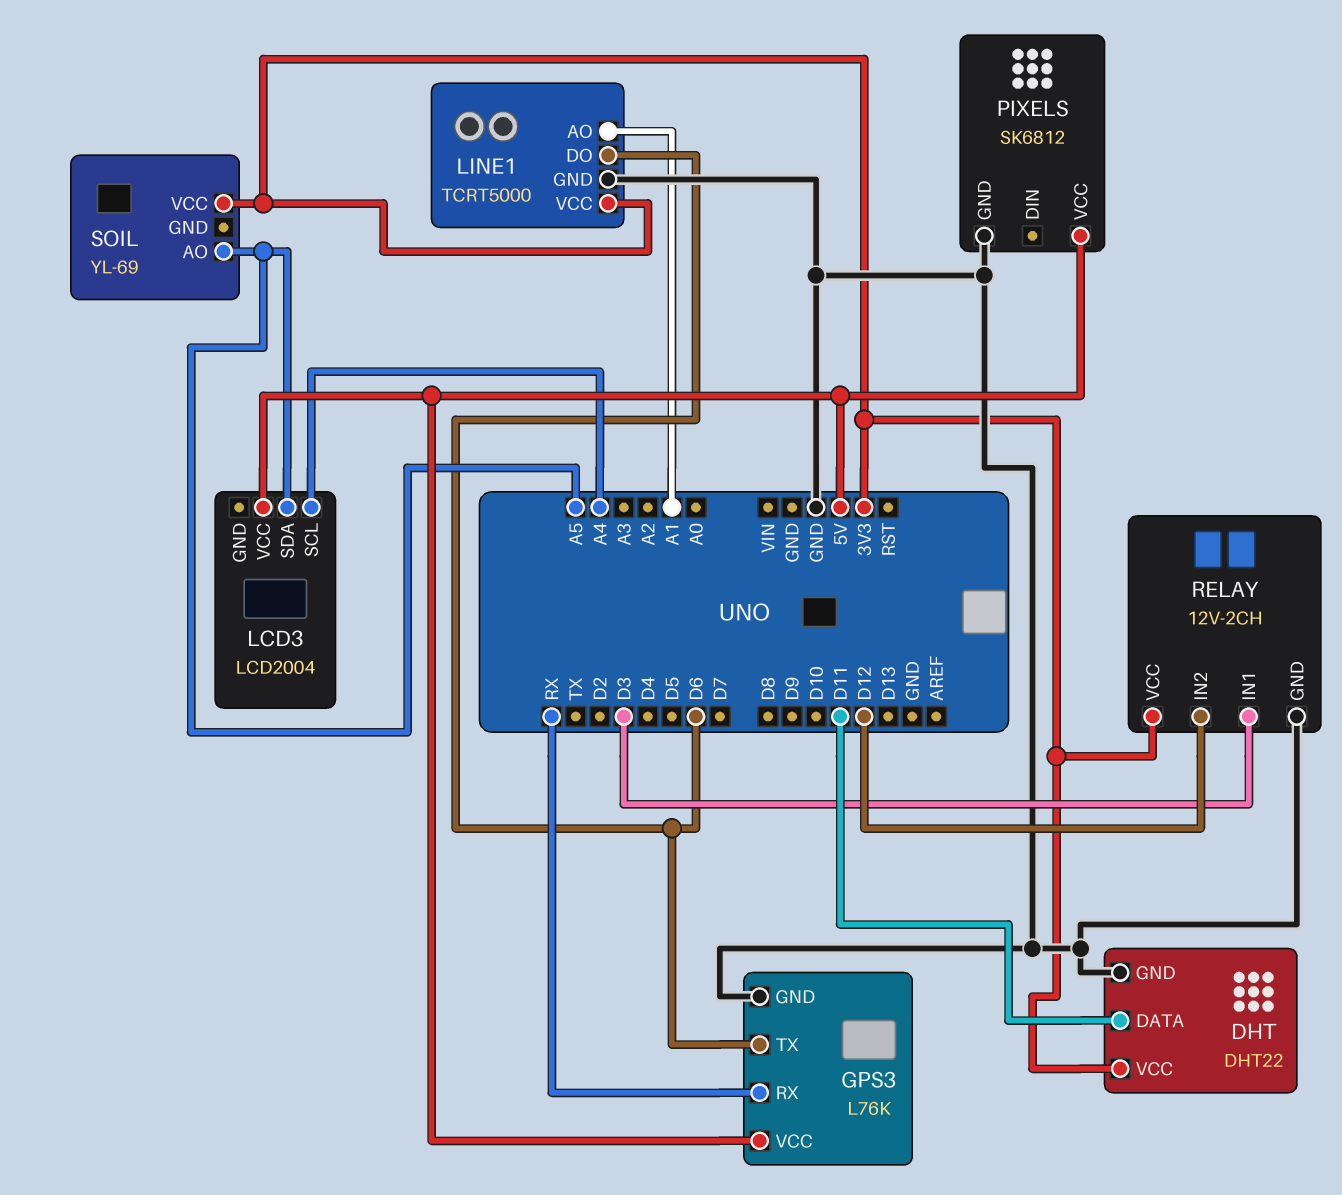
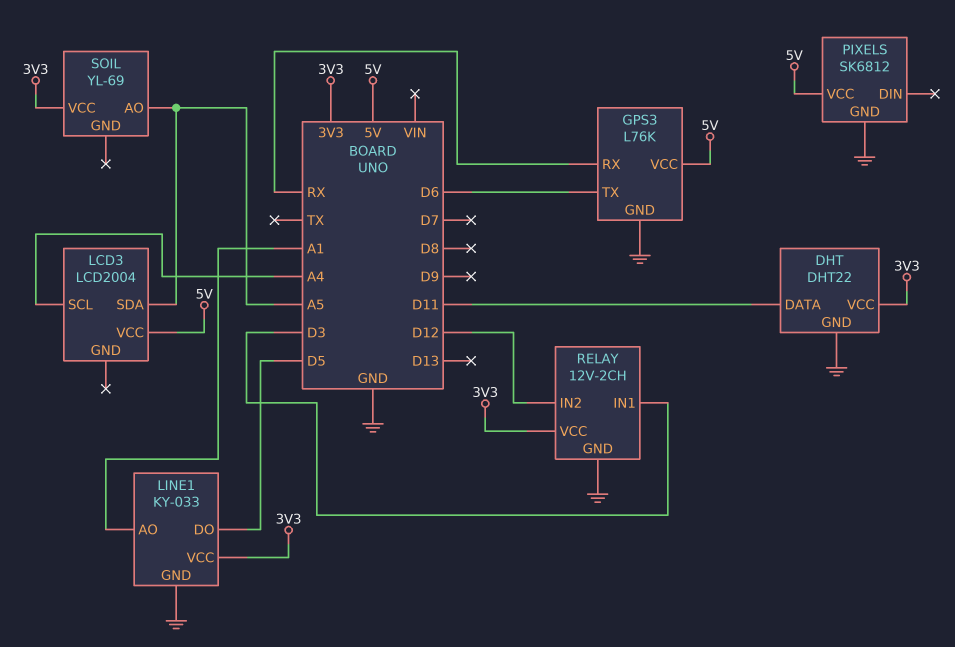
LINE1: TCRT5000 -> KY-033
LINE1 pin DO: D6 -> D5

